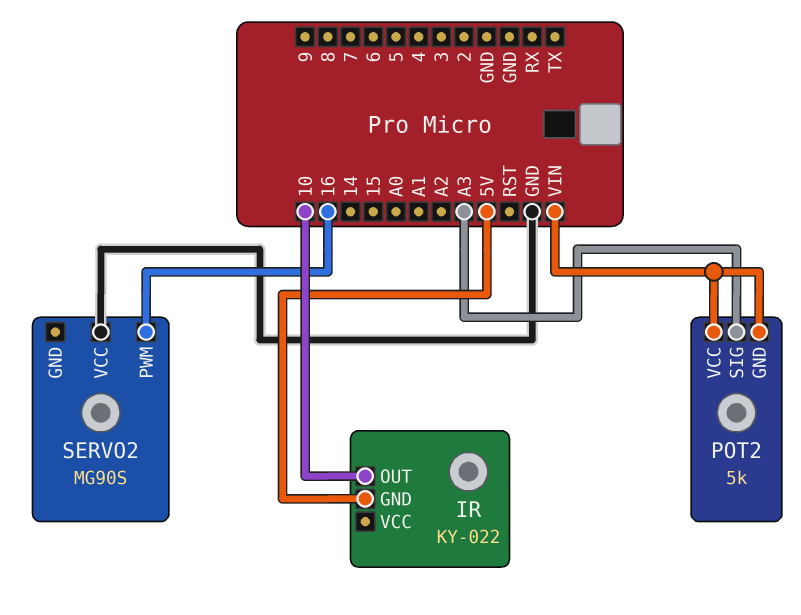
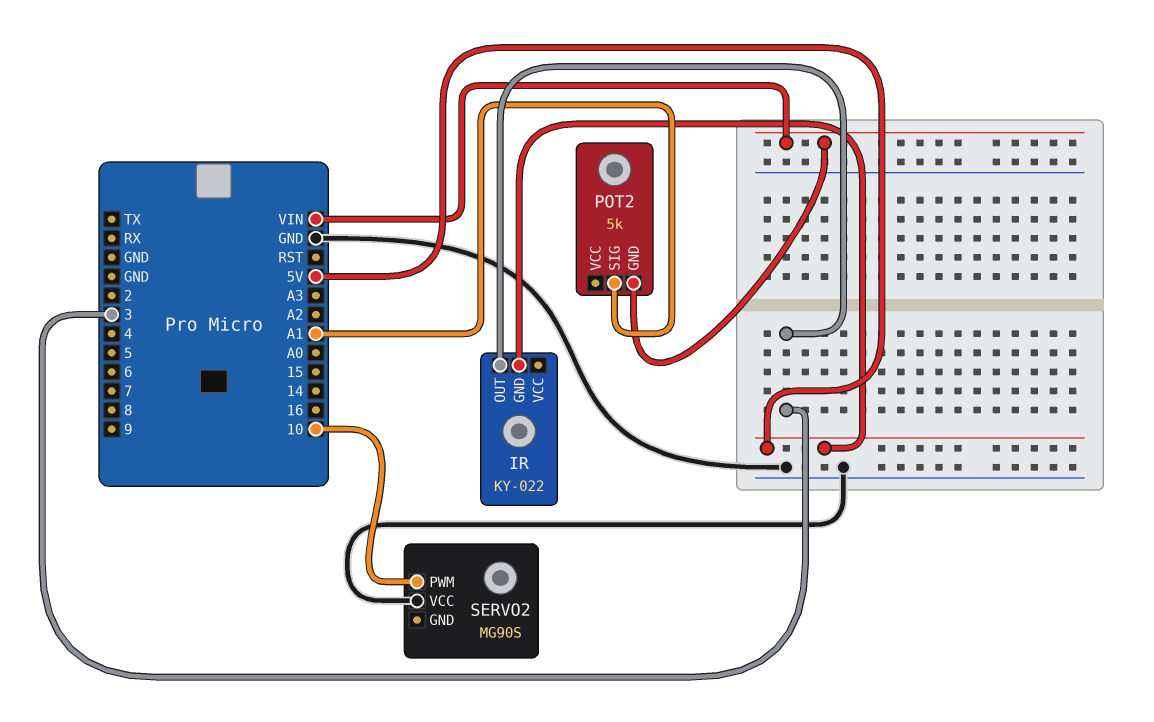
IR pin OUT: 10 -> 3
POT2 pin SIG: A3 -> A1
POT2 pin VCC: VIN -> none
SERVO2 pin PWM: 16 -> 10

